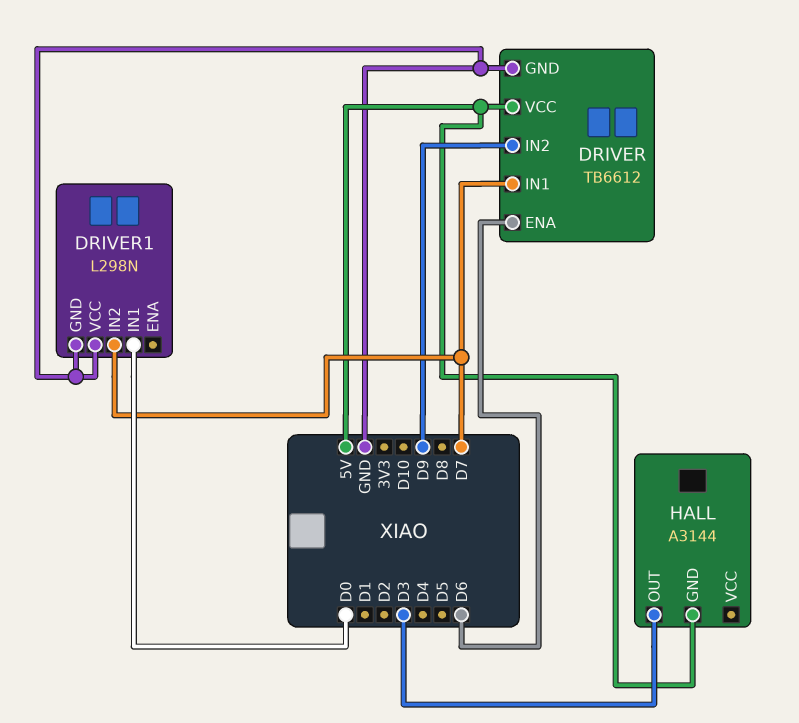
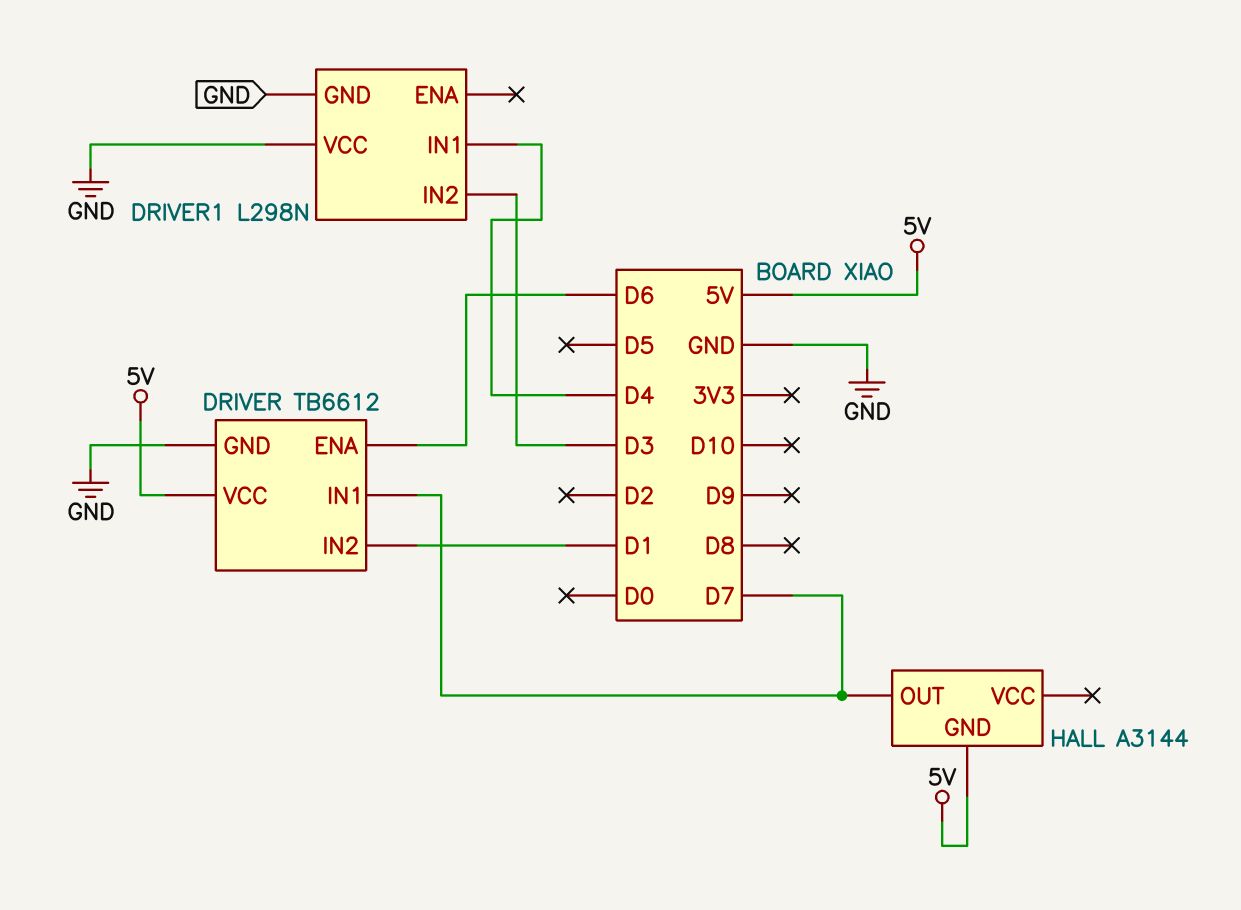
DRIVER pin IN2: D9 -> D1
DRIVER1 pin IN1: D0 -> D4
DRIVER1 pin IN2: D7 -> D3
HALL pin OUT: D3 -> D7

